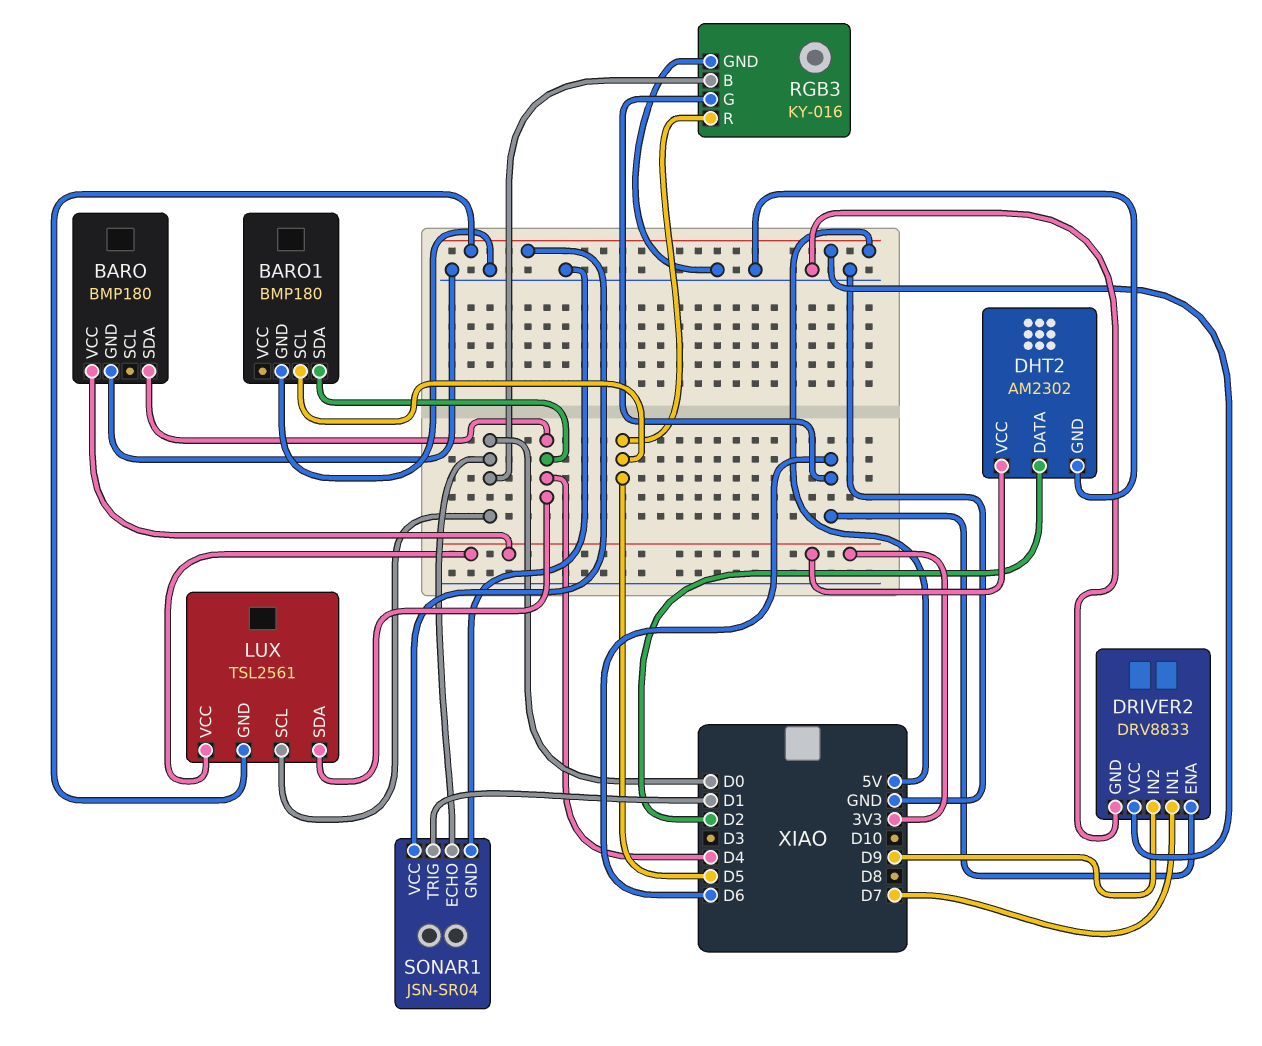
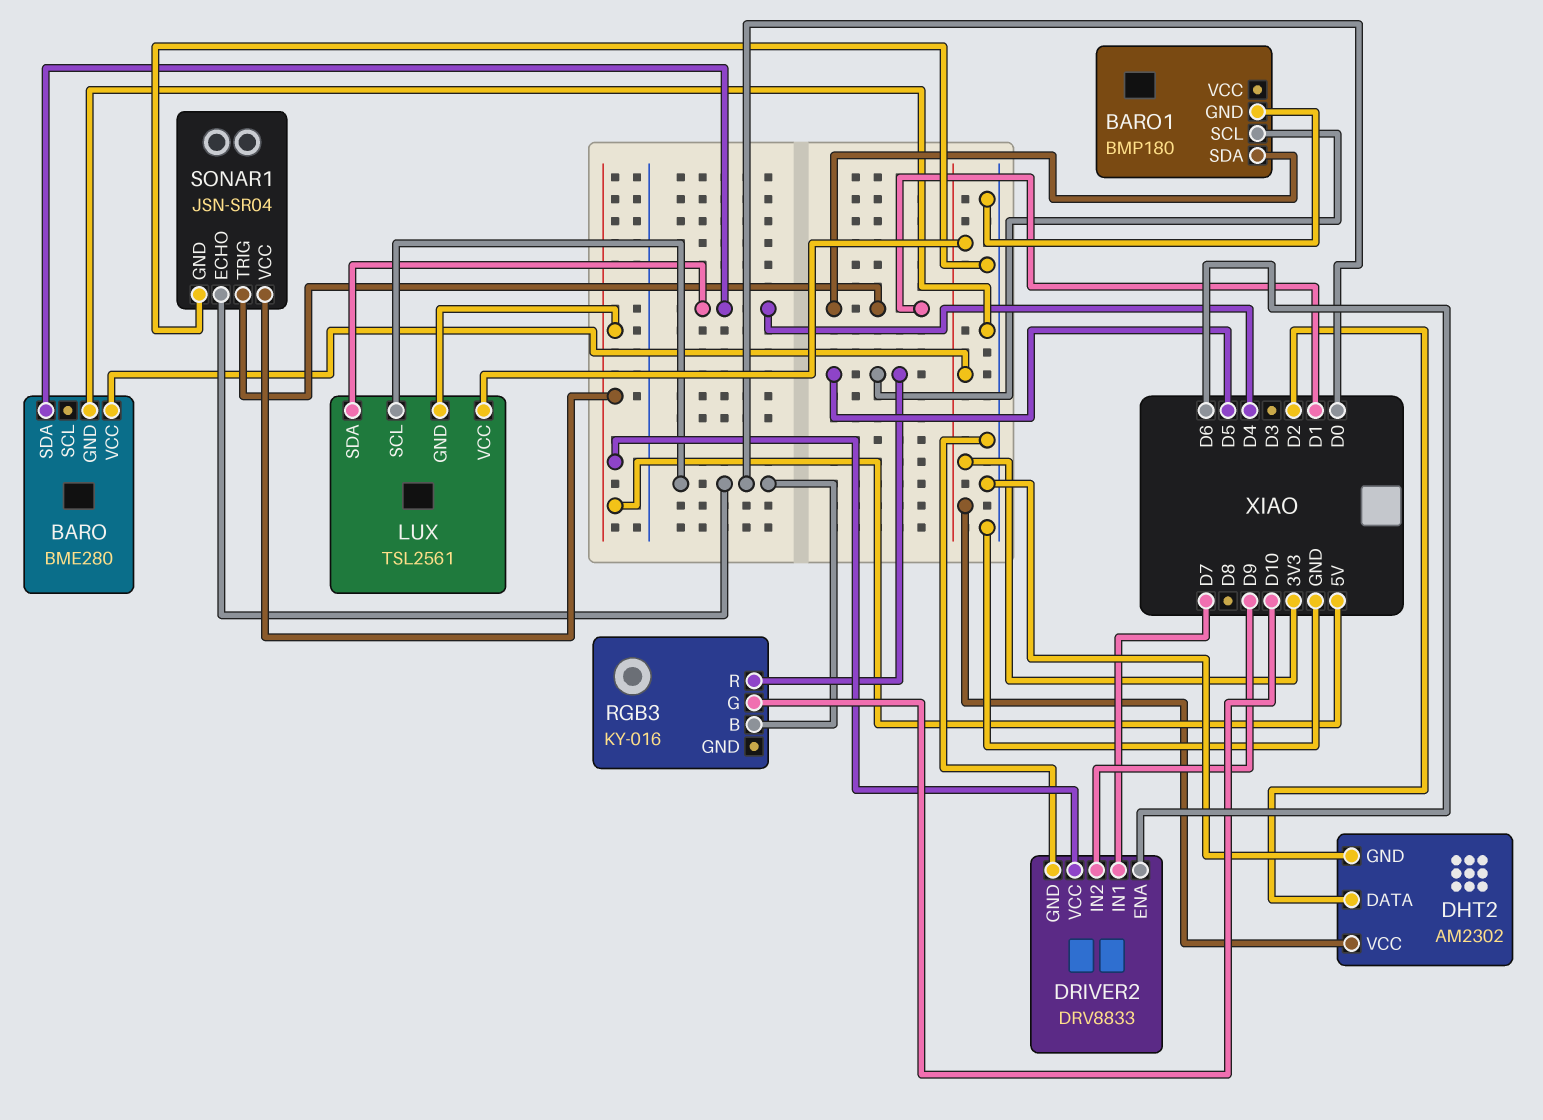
BARO: BMP180 -> BME280
BARO1 pin SDA: D4 -> D1
RGB3 pin G: D6 -> D10
RGB3 pin GND: GND -> none

